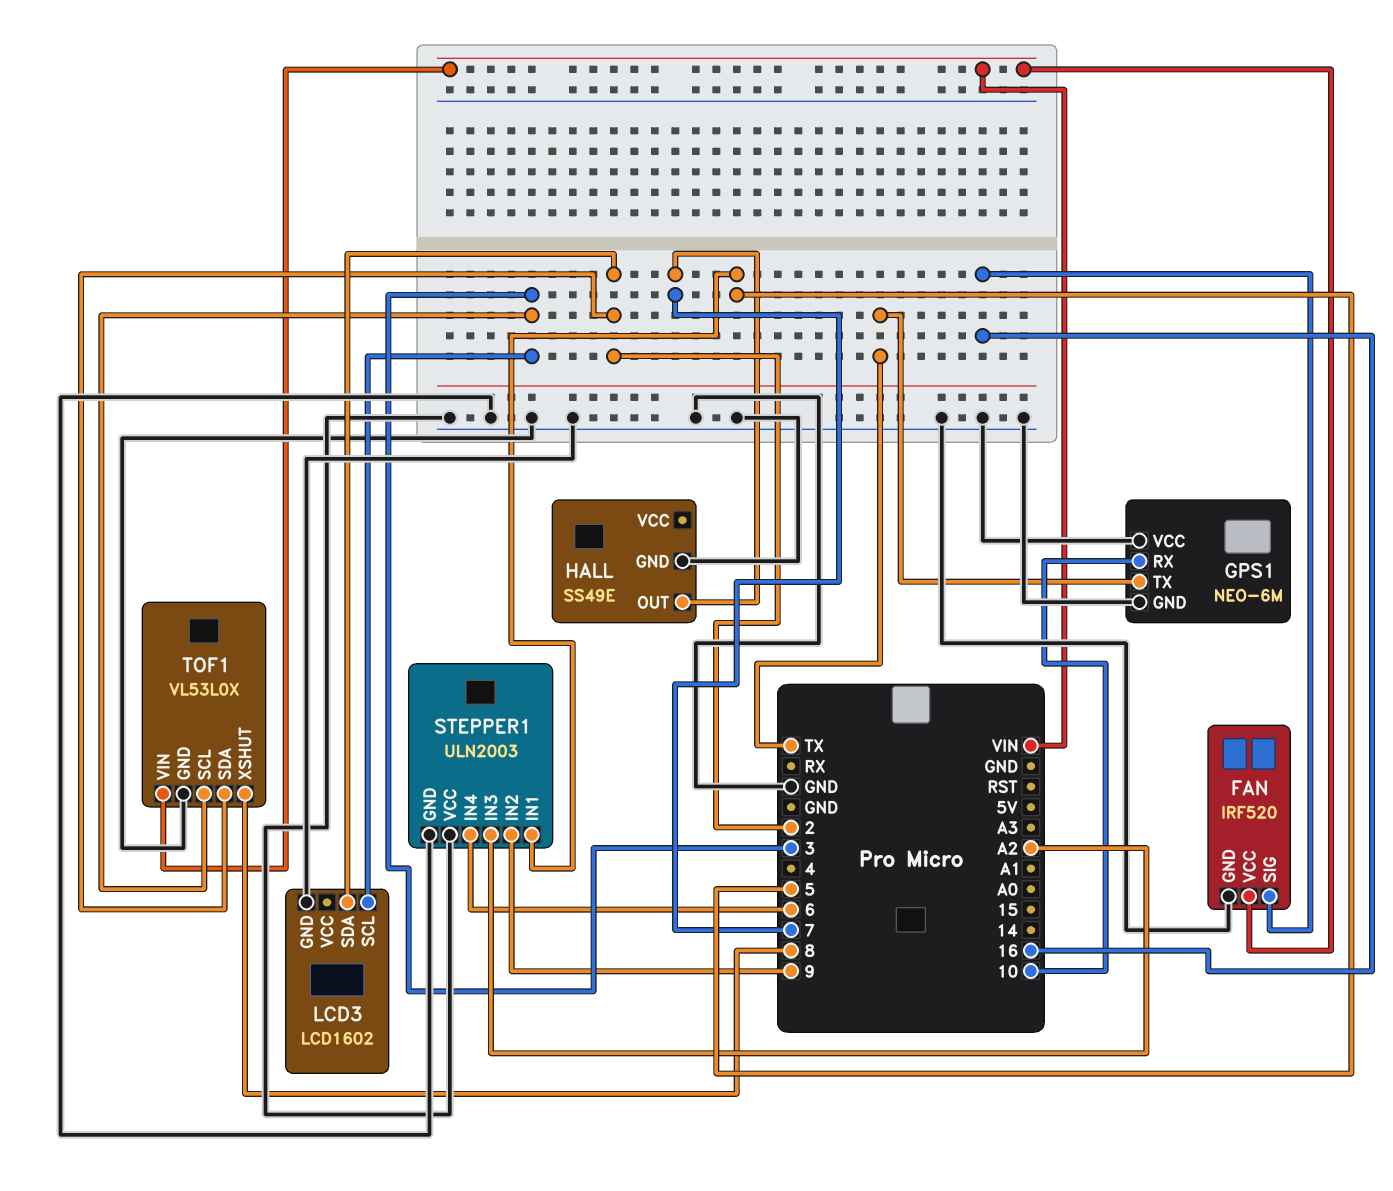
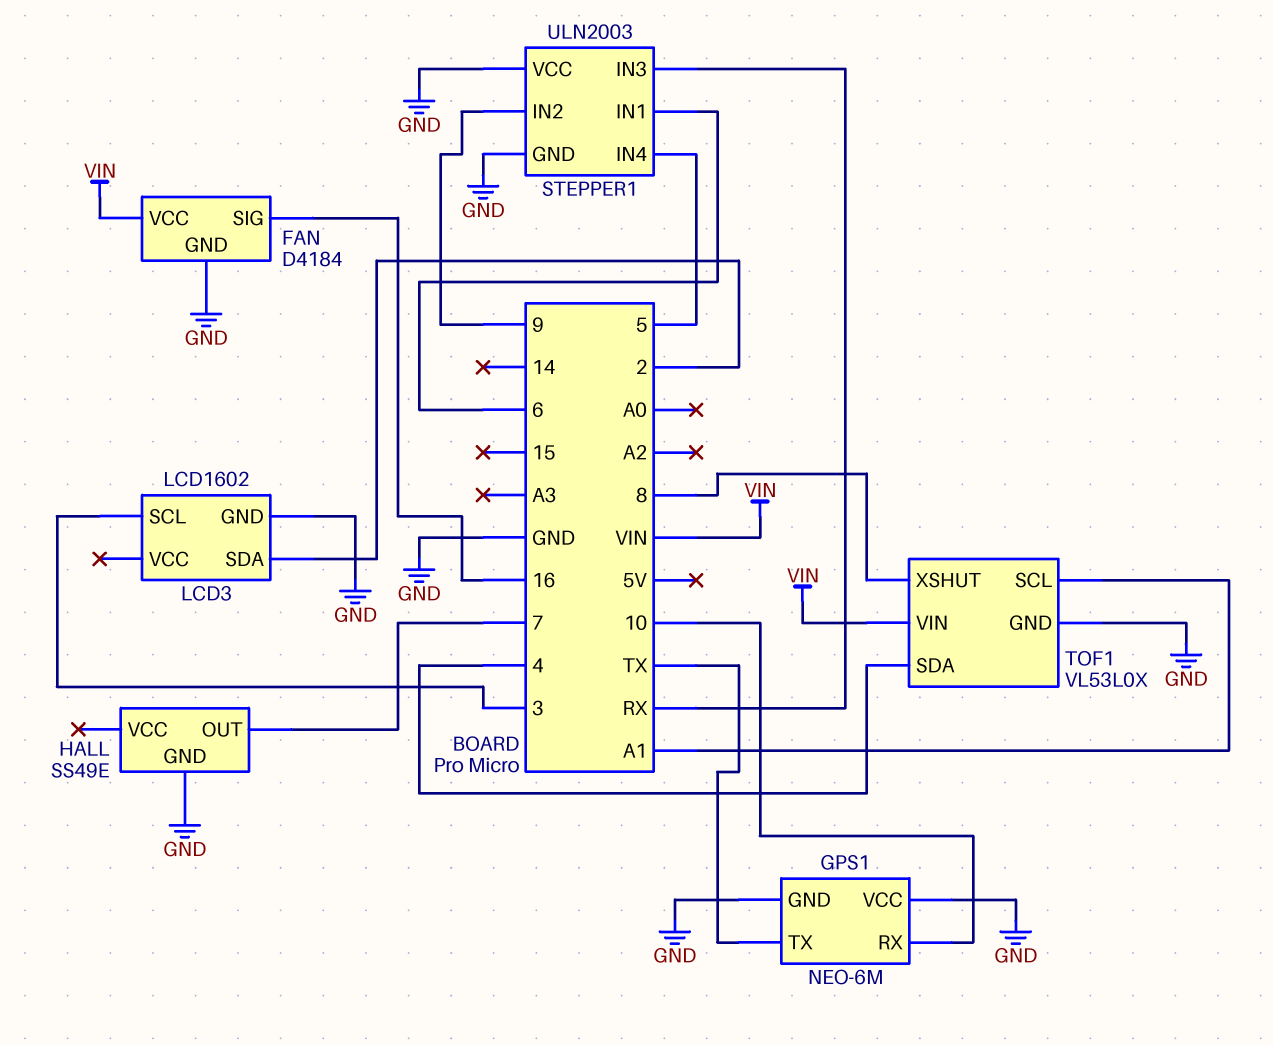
FAN: IRF520 -> D4184
STEPPER1 pin IN1: 5 -> 6
STEPPER1 pin IN3: A2 -> RX
STEPPER1 pin IN4: 6 -> 5
TOF1 pin SCL: 3 -> A1
TOF1 pin SDA: 2 -> 4

